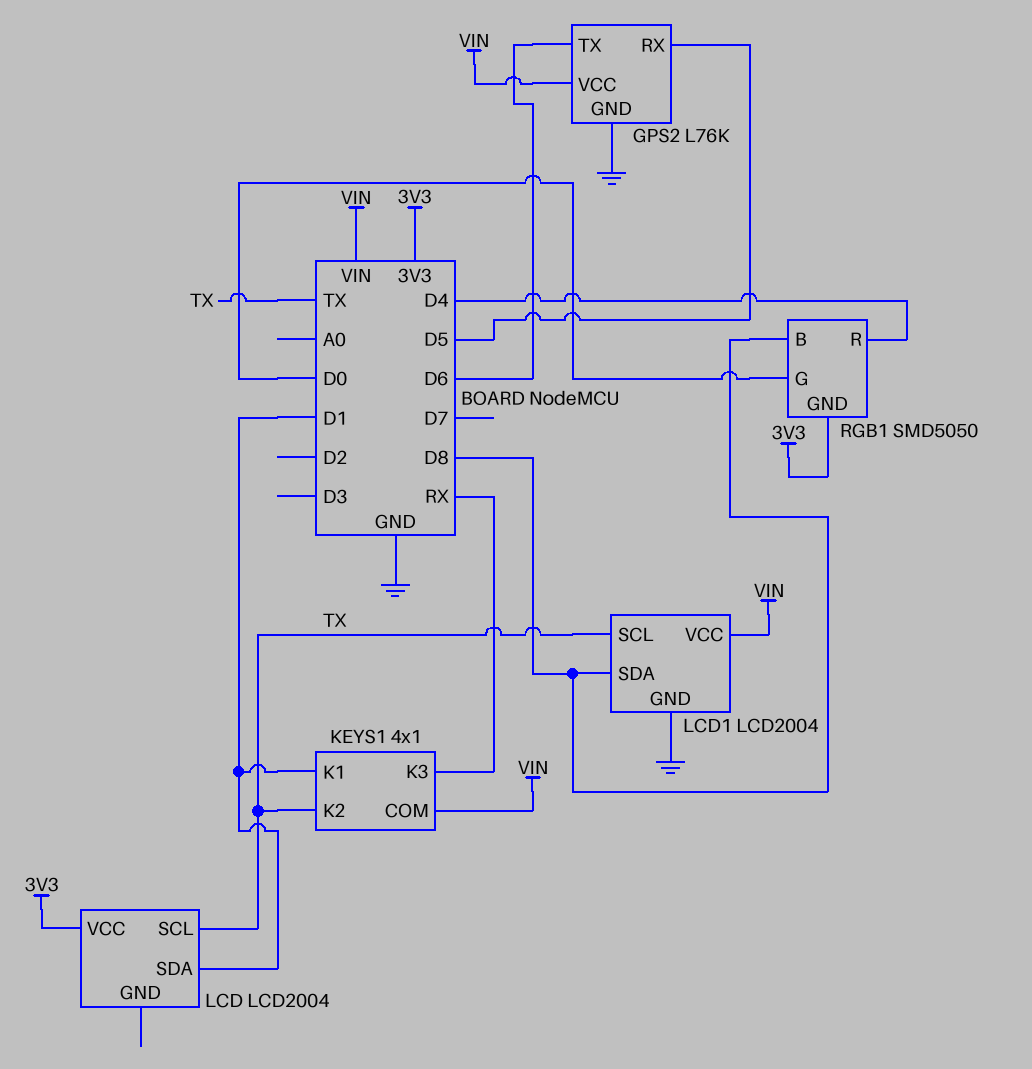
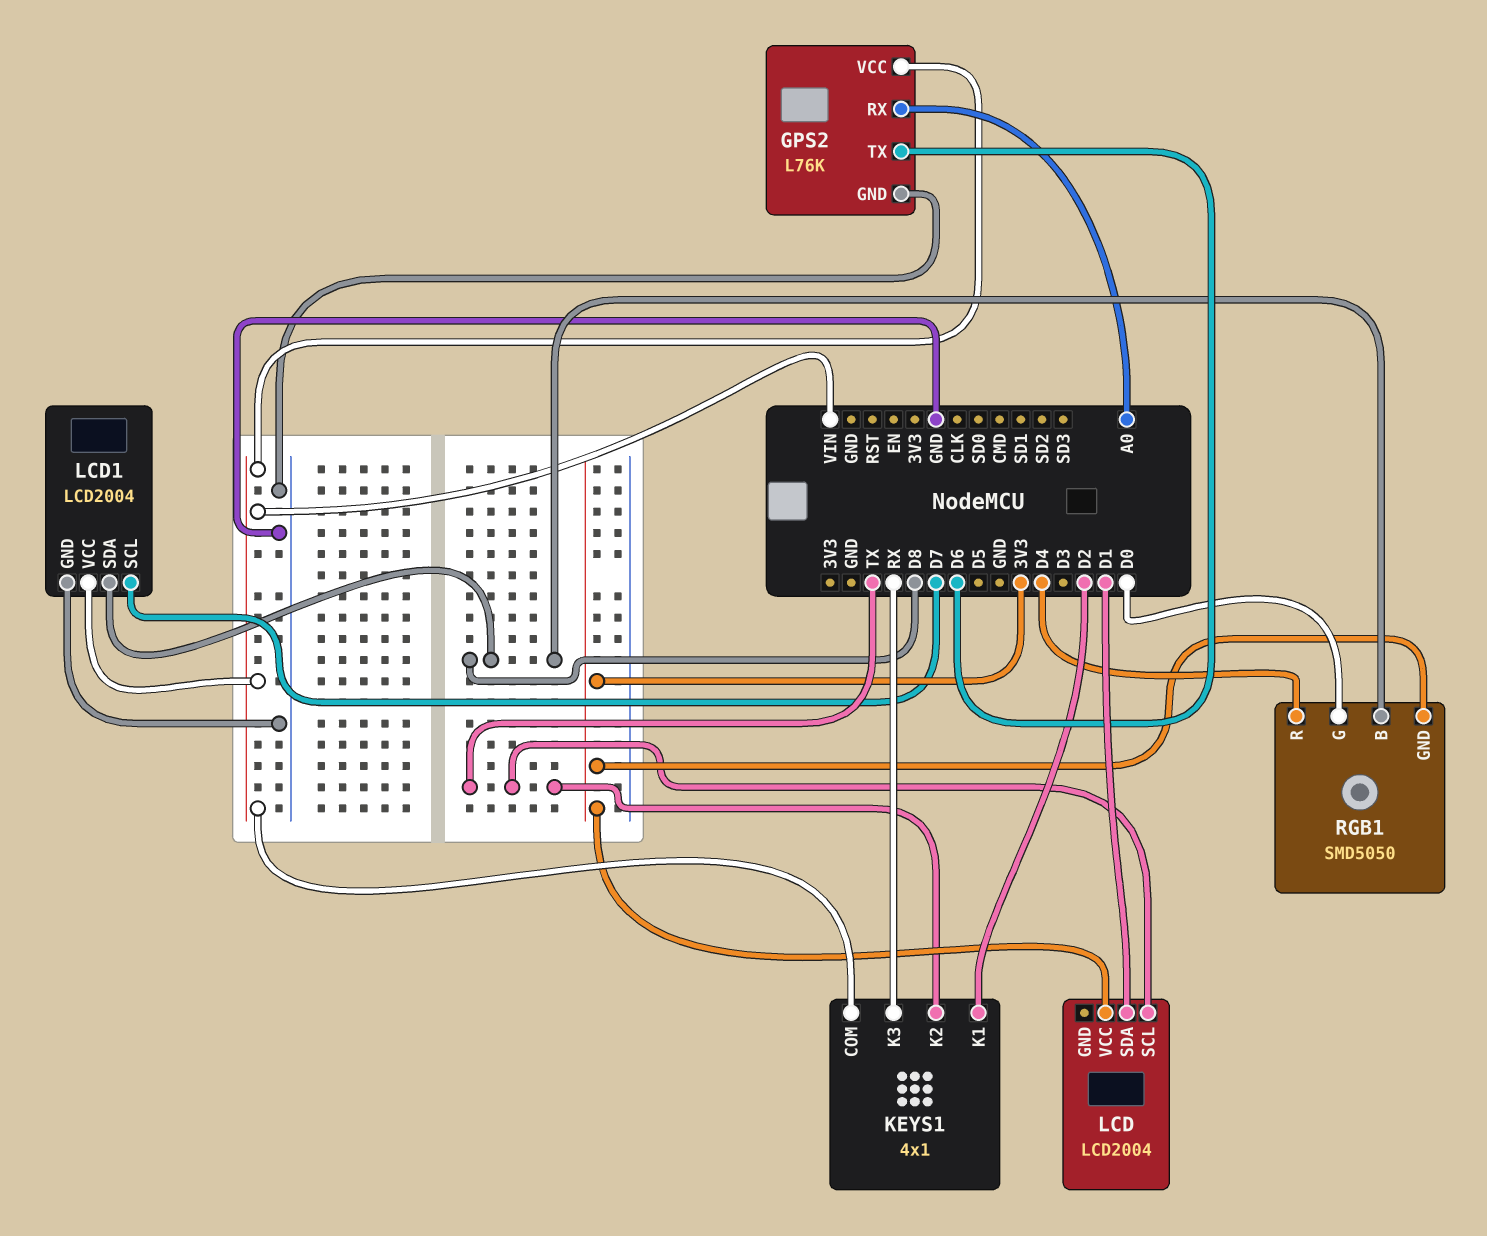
GPS2 pin RX: D5 -> A0
KEYS1 pin K1: D1 -> D2
LCD1 pin SCL: TX -> D7

